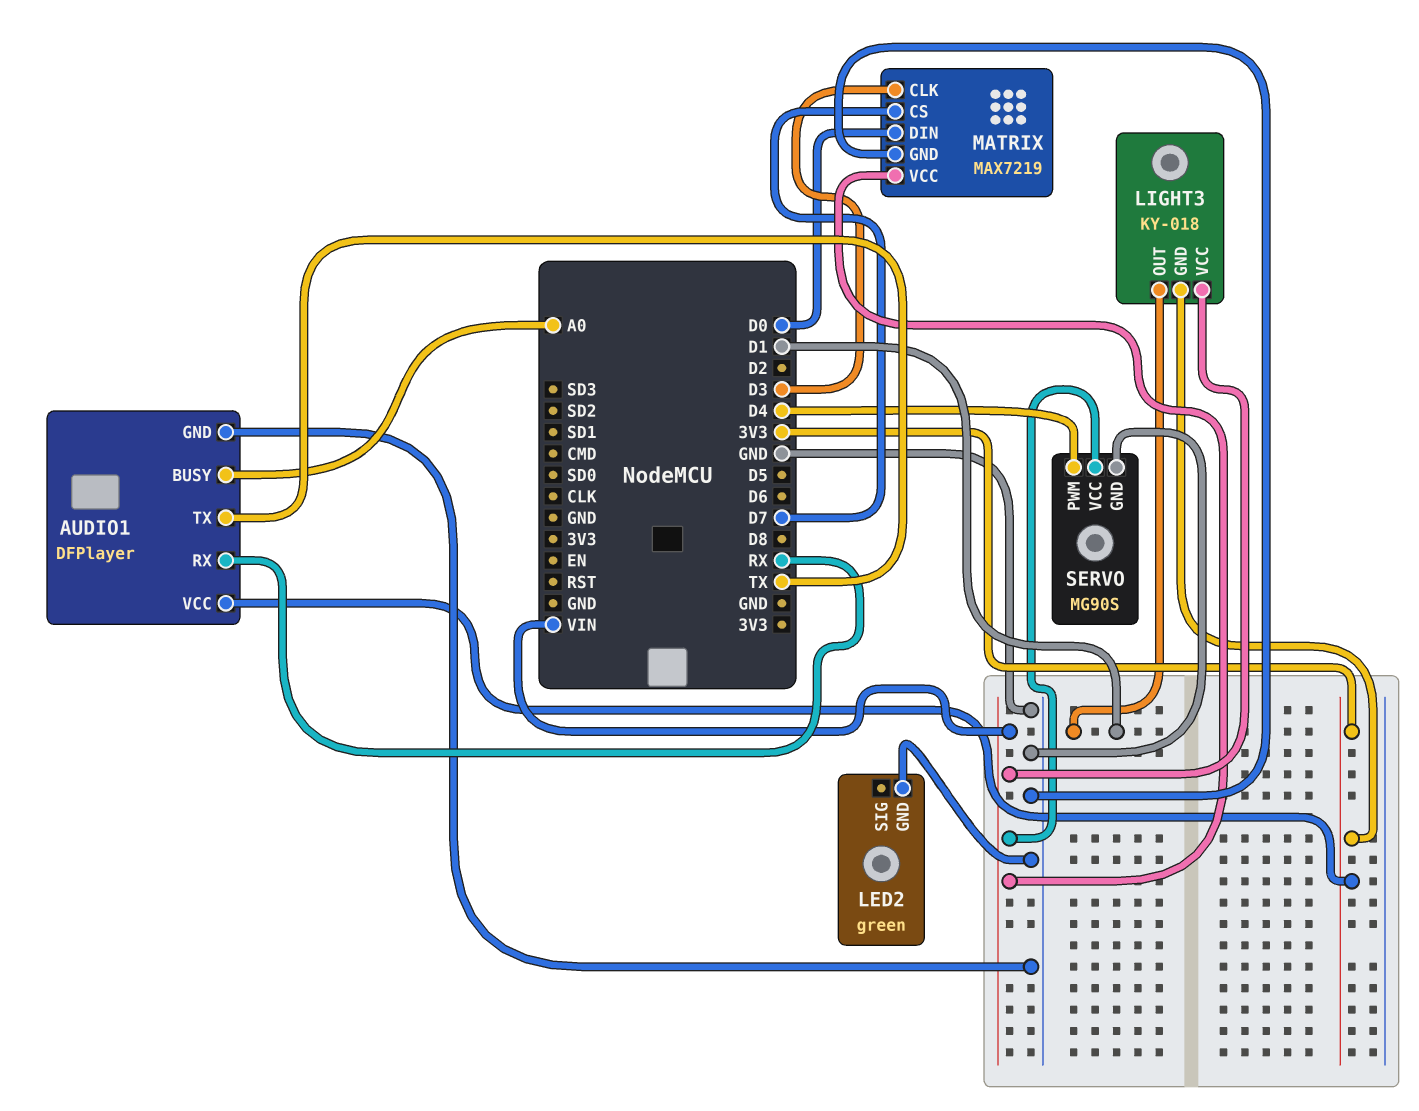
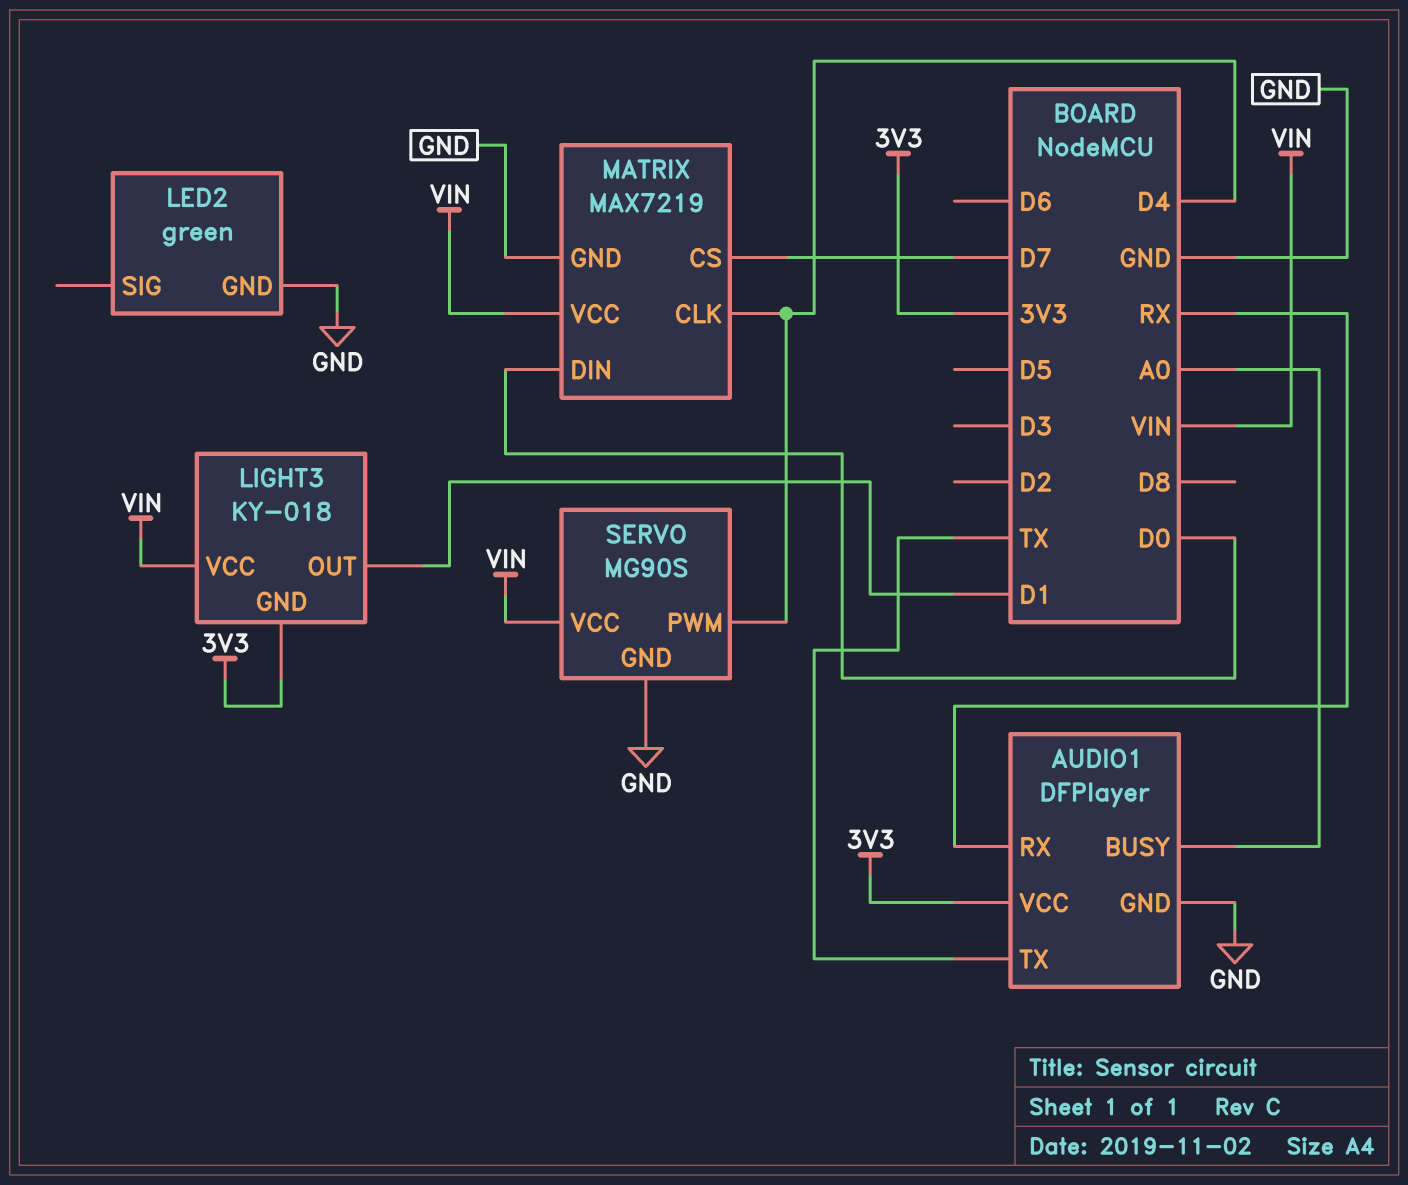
MATRIX pin CLK: D3 -> D4

